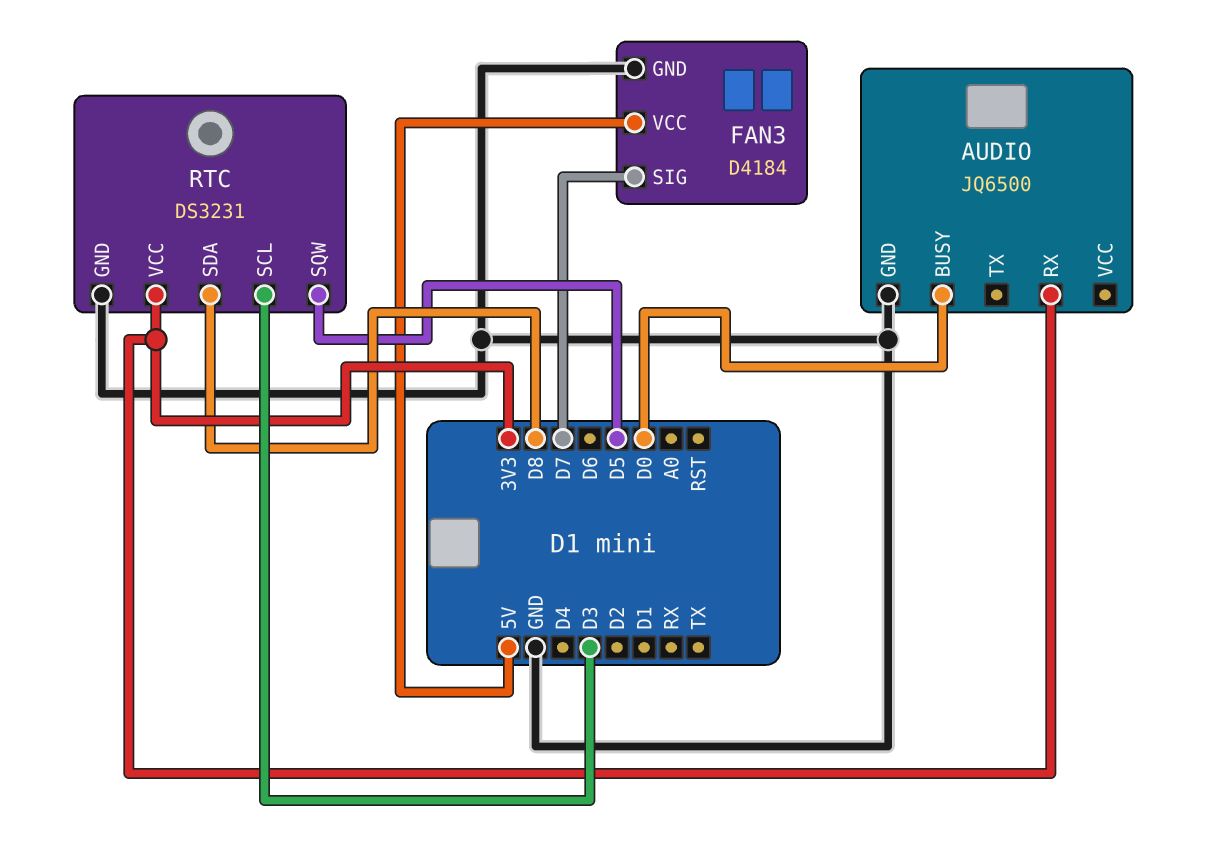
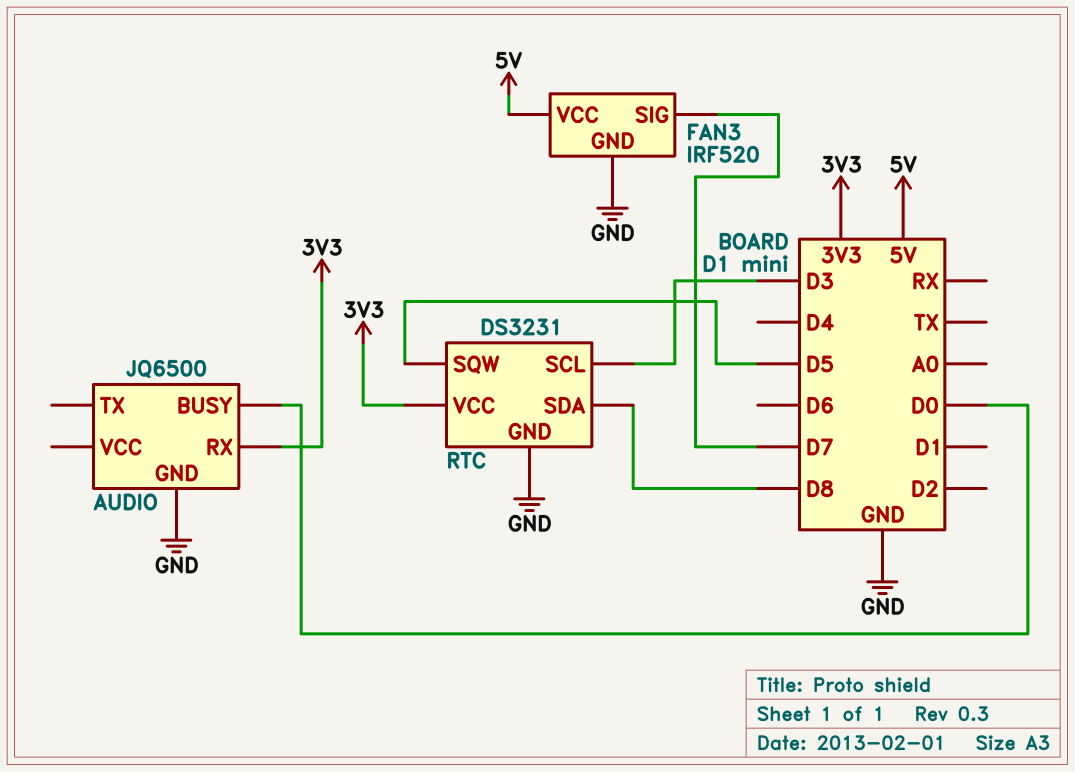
FAN3: D4184 -> IRF520

